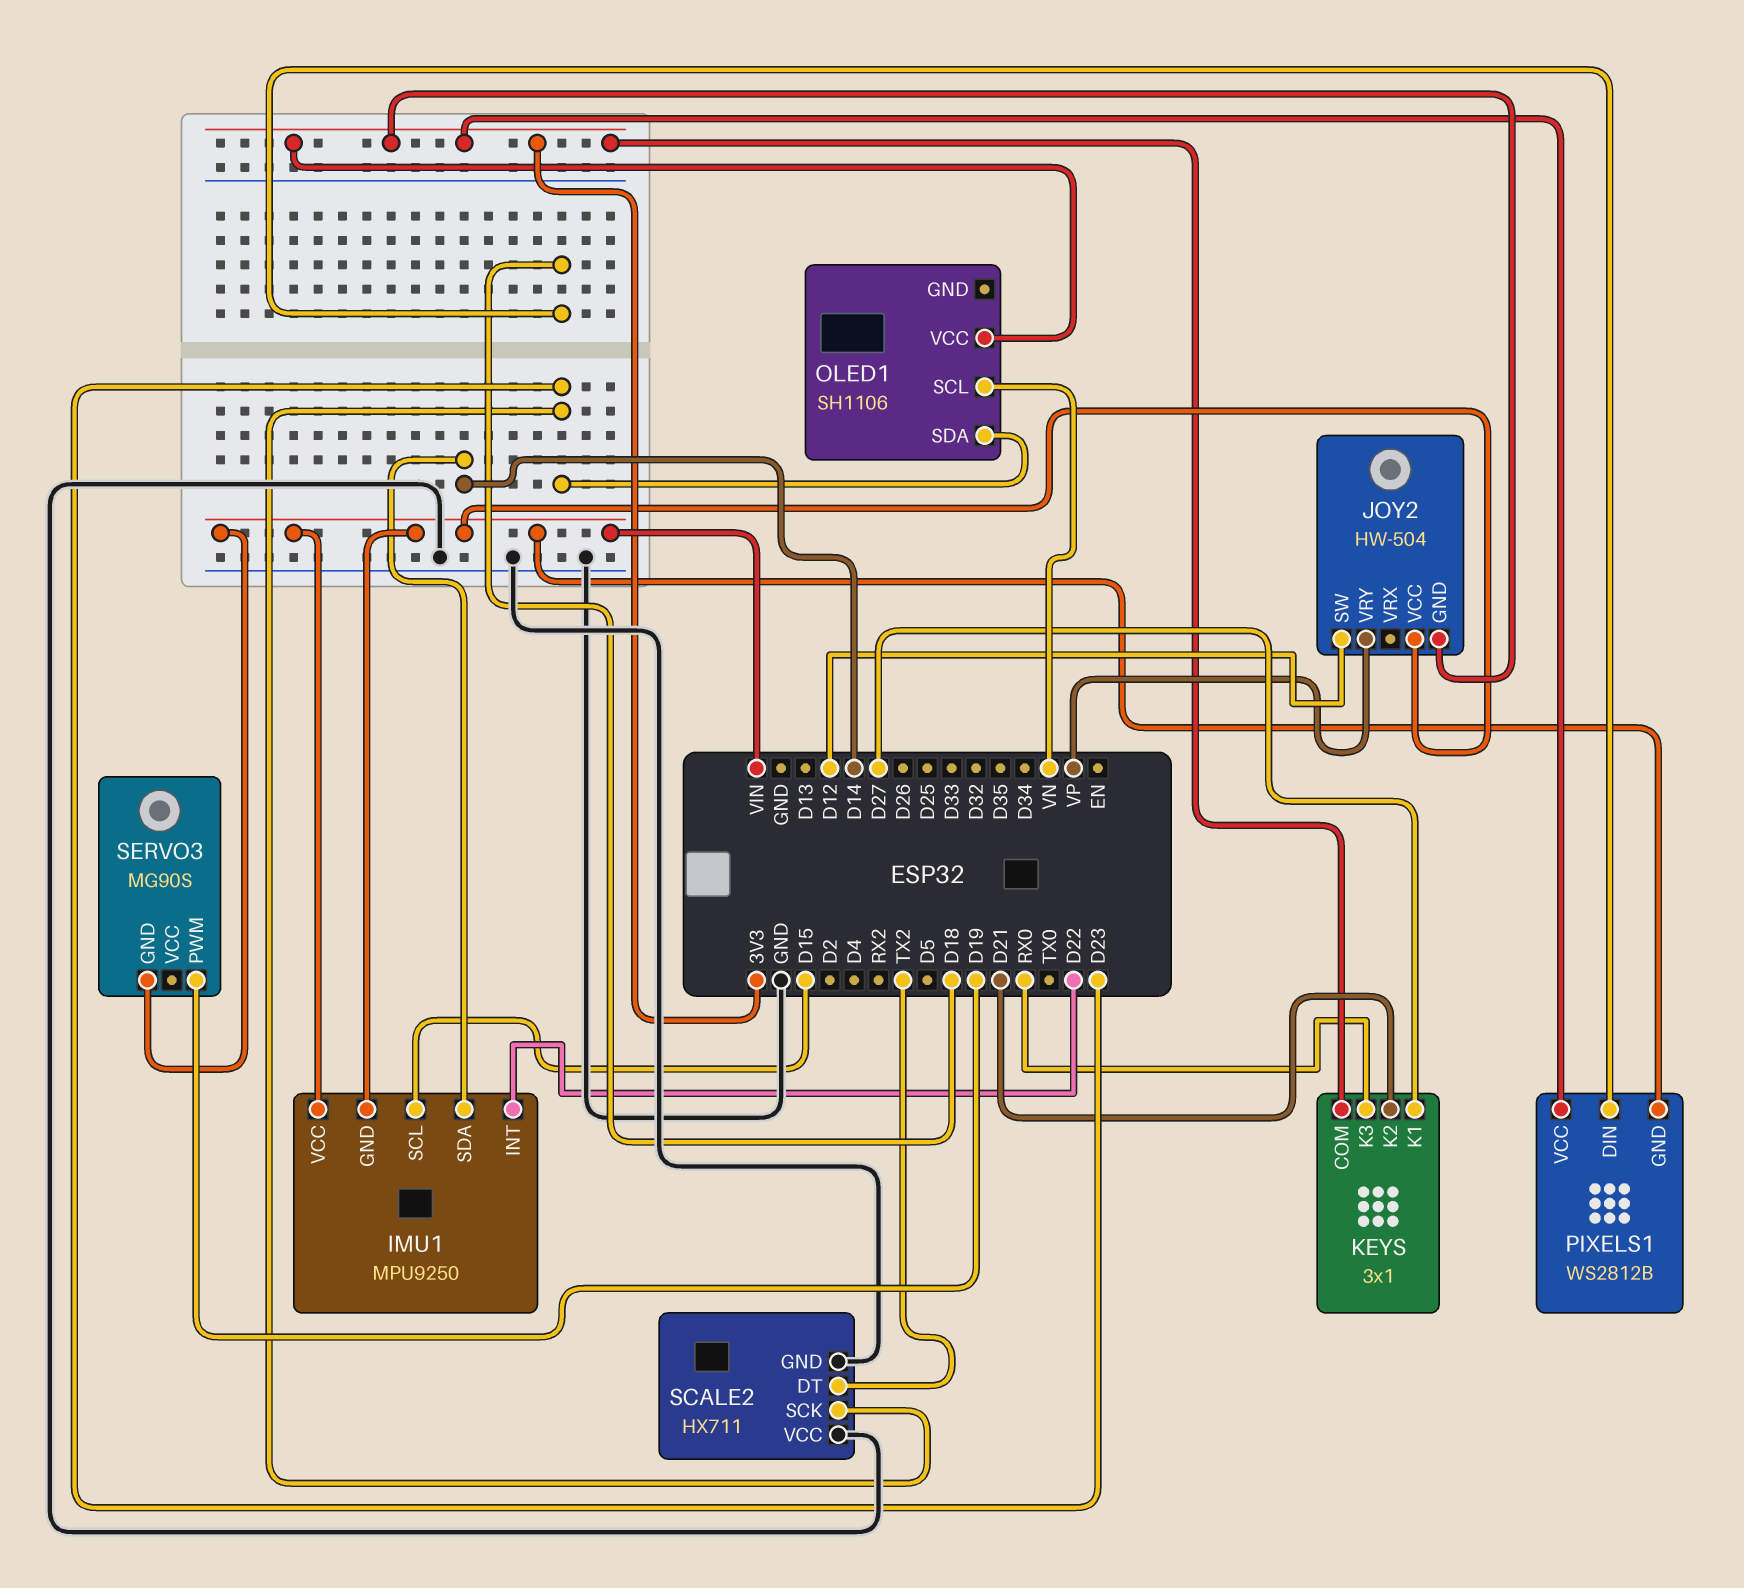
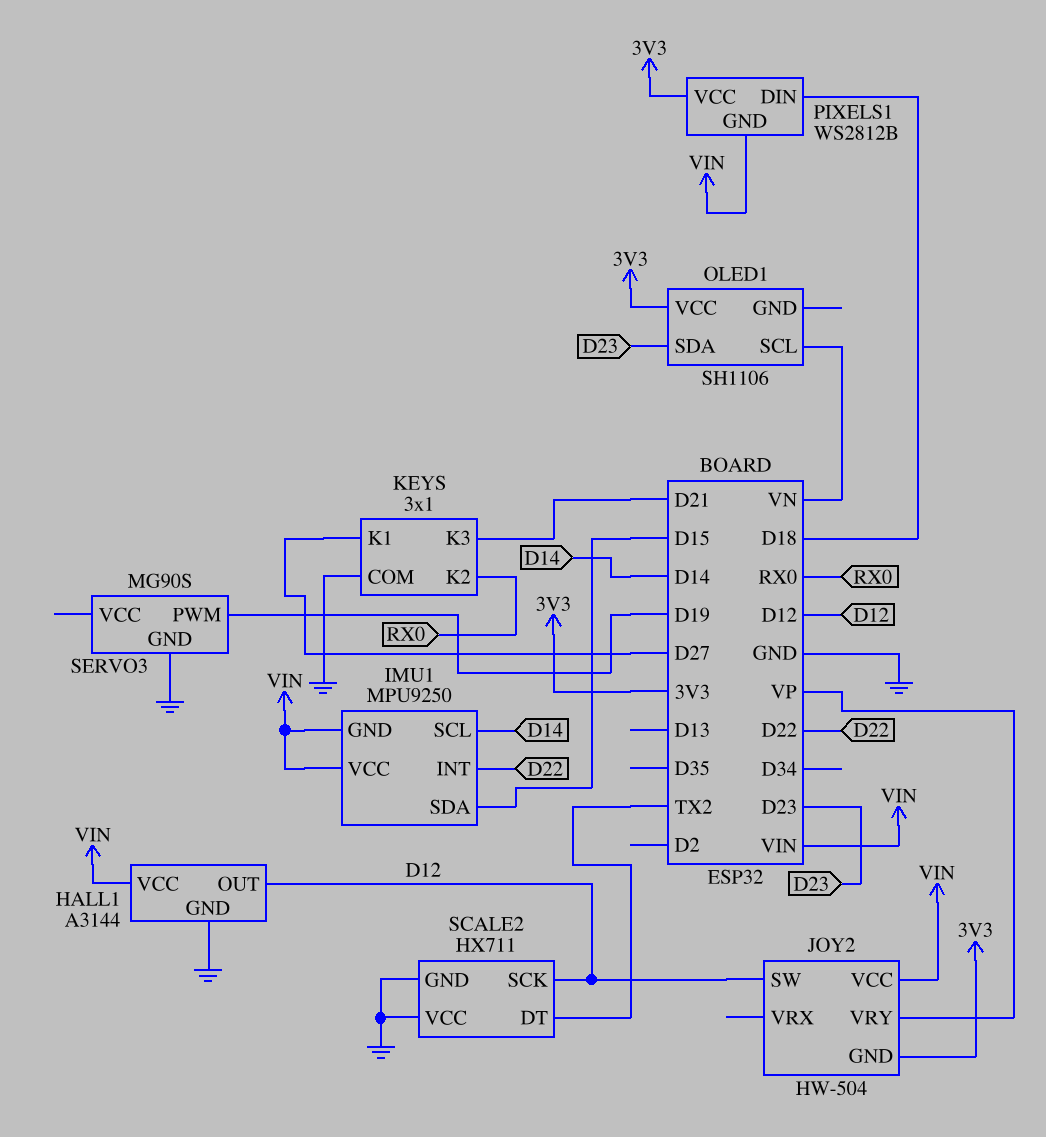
HALL1: none -> A3144
HALL1 pin GND: none -> GND
HALL1 pin OUT: none -> D12
HALL1 pin VCC: none -> VIN
IMU1 pin SCL: D15 -> D14
IMU1 pin SDA: D14 -> D15
KEYS pin COM: 3V3 -> GND
KEYS pin K2: D21 -> RX0
KEYS pin K3: RX0 -> D21
SCALE2 pin SCK: D23 -> D12
SERVO3 pin GND: VIN -> GND

